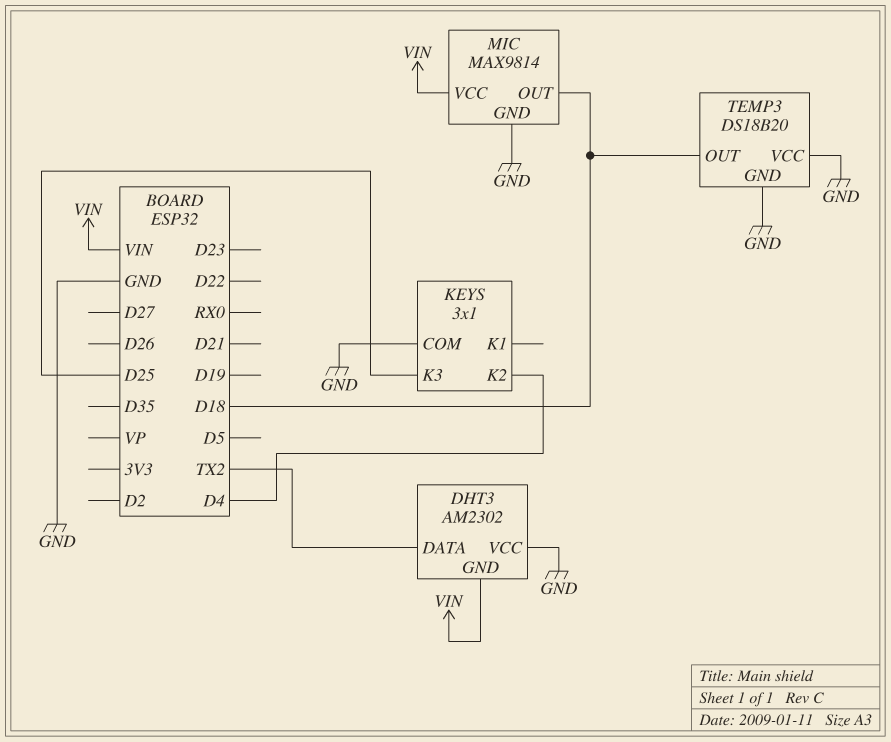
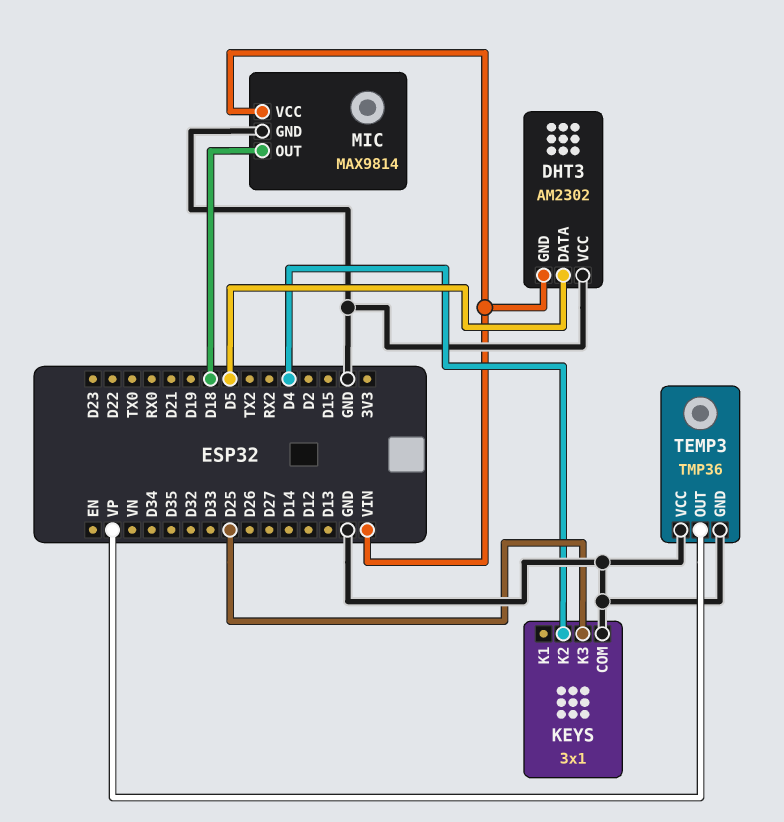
DHT3 pin DATA: TX2 -> D5
TEMP3: DS18B20 -> TMP36
TEMP3 pin OUT: D18 -> VP

